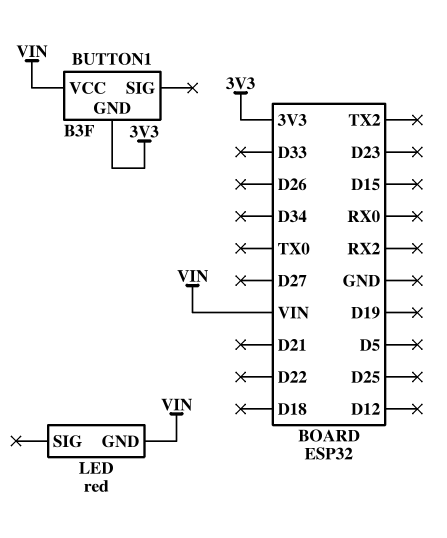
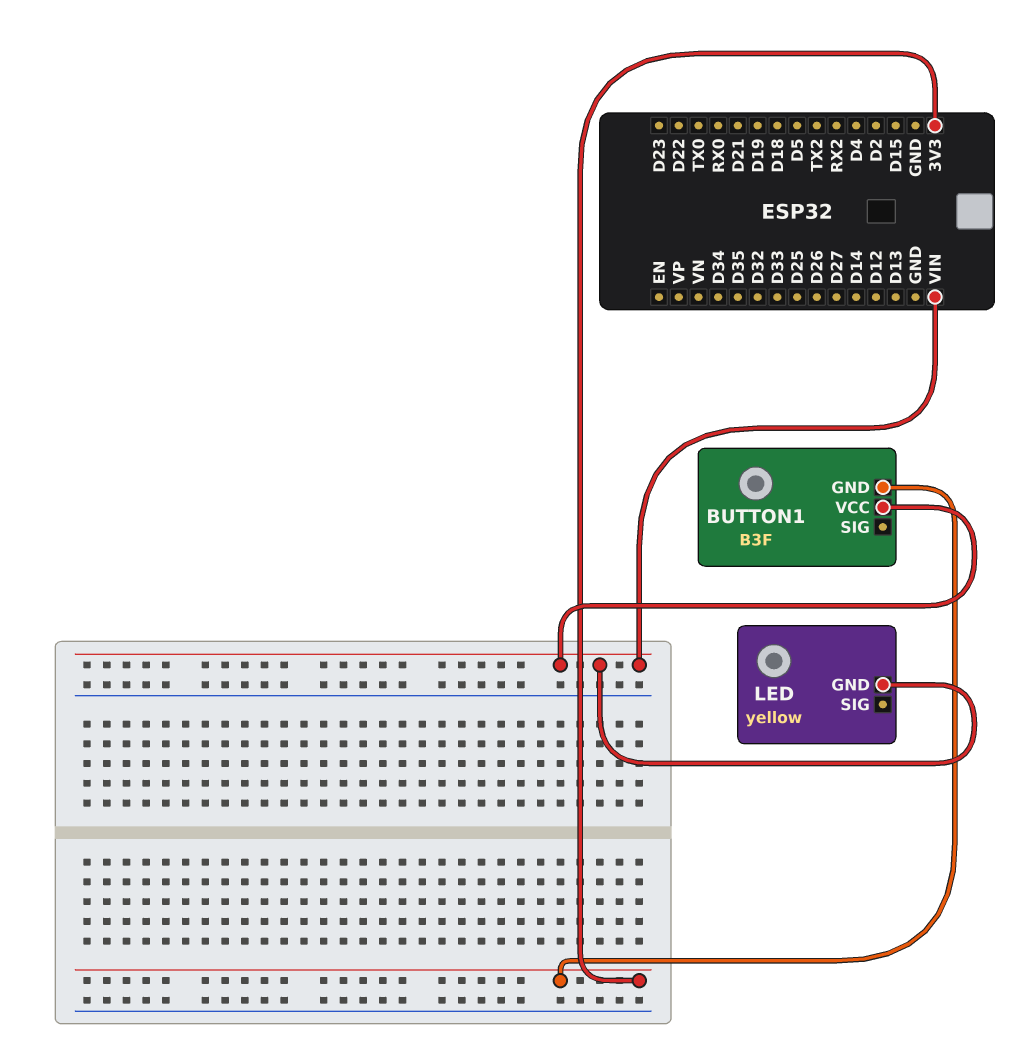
LED: red -> yellow

